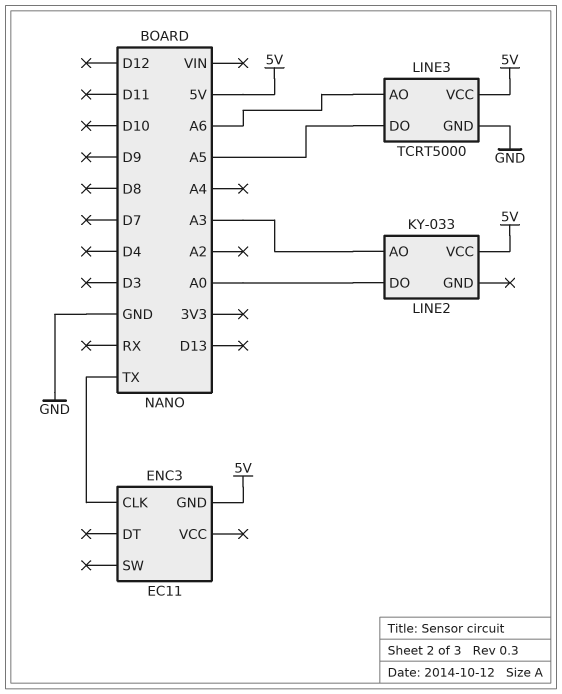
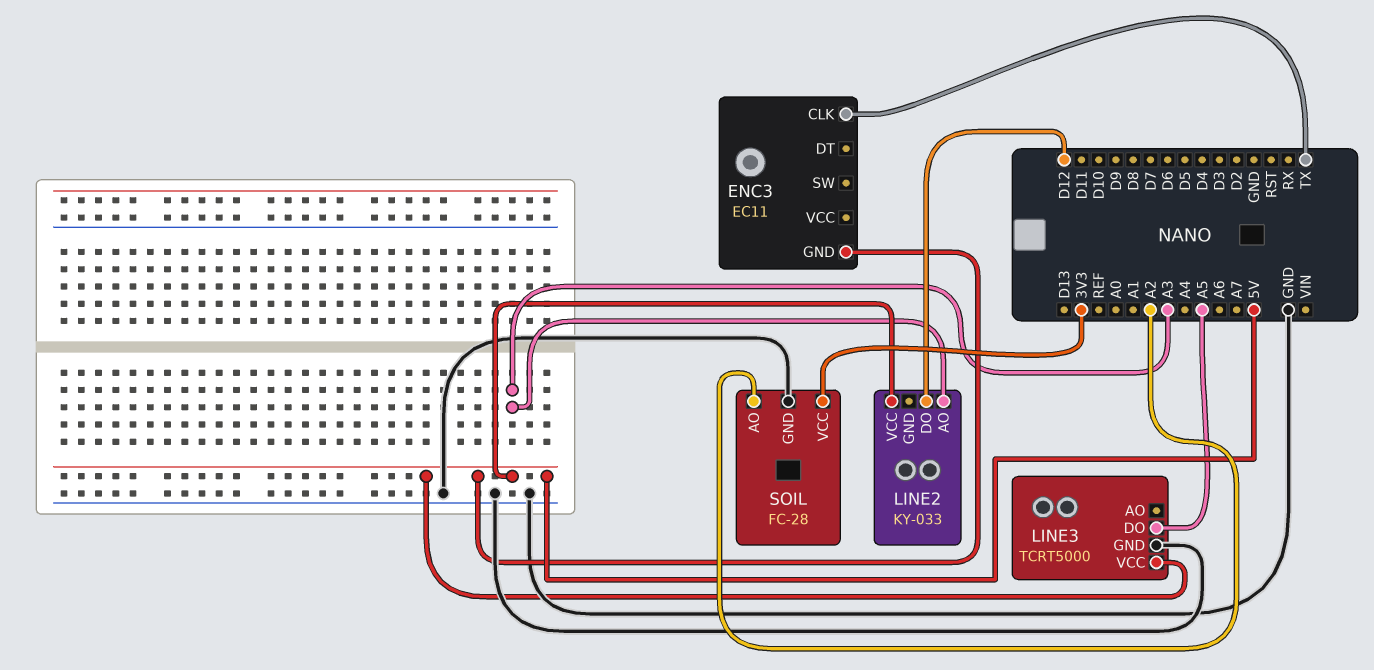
LINE2 pin DO: A0 -> D12
LINE3 pin AO: A6 -> none
SOIL: none -> FC-28
SOIL pin AO: none -> A2
SOIL pin GND: none -> GND
SOIL pin VCC: none -> 3V3

